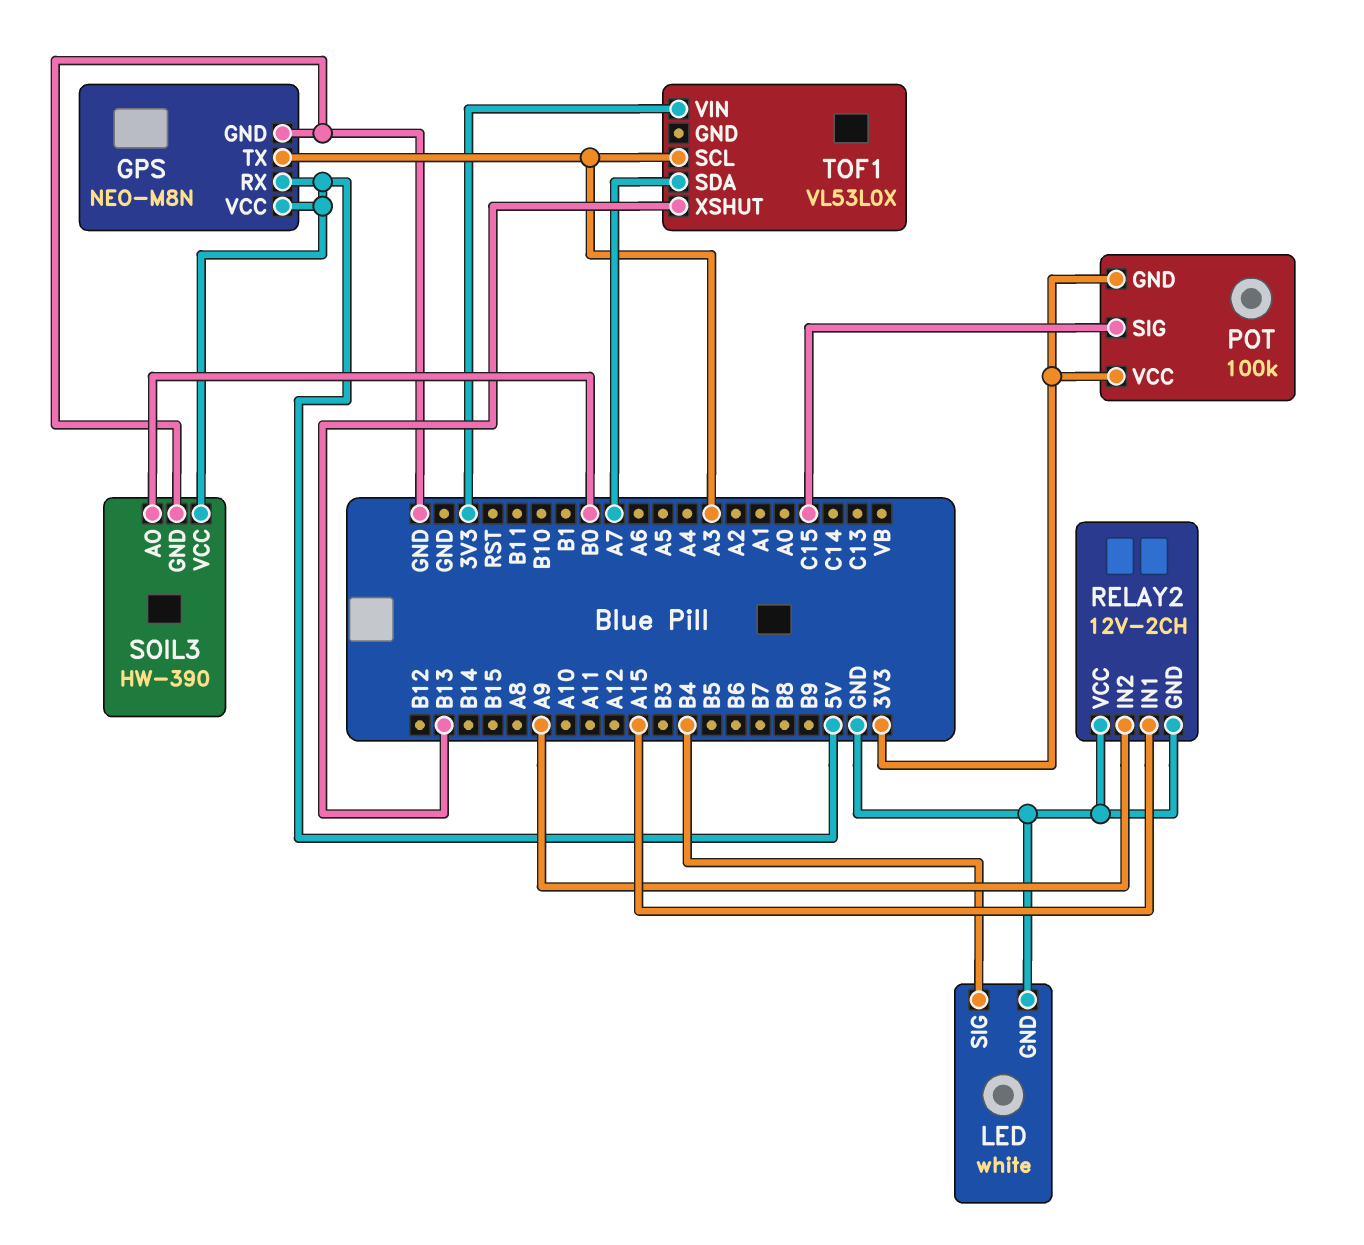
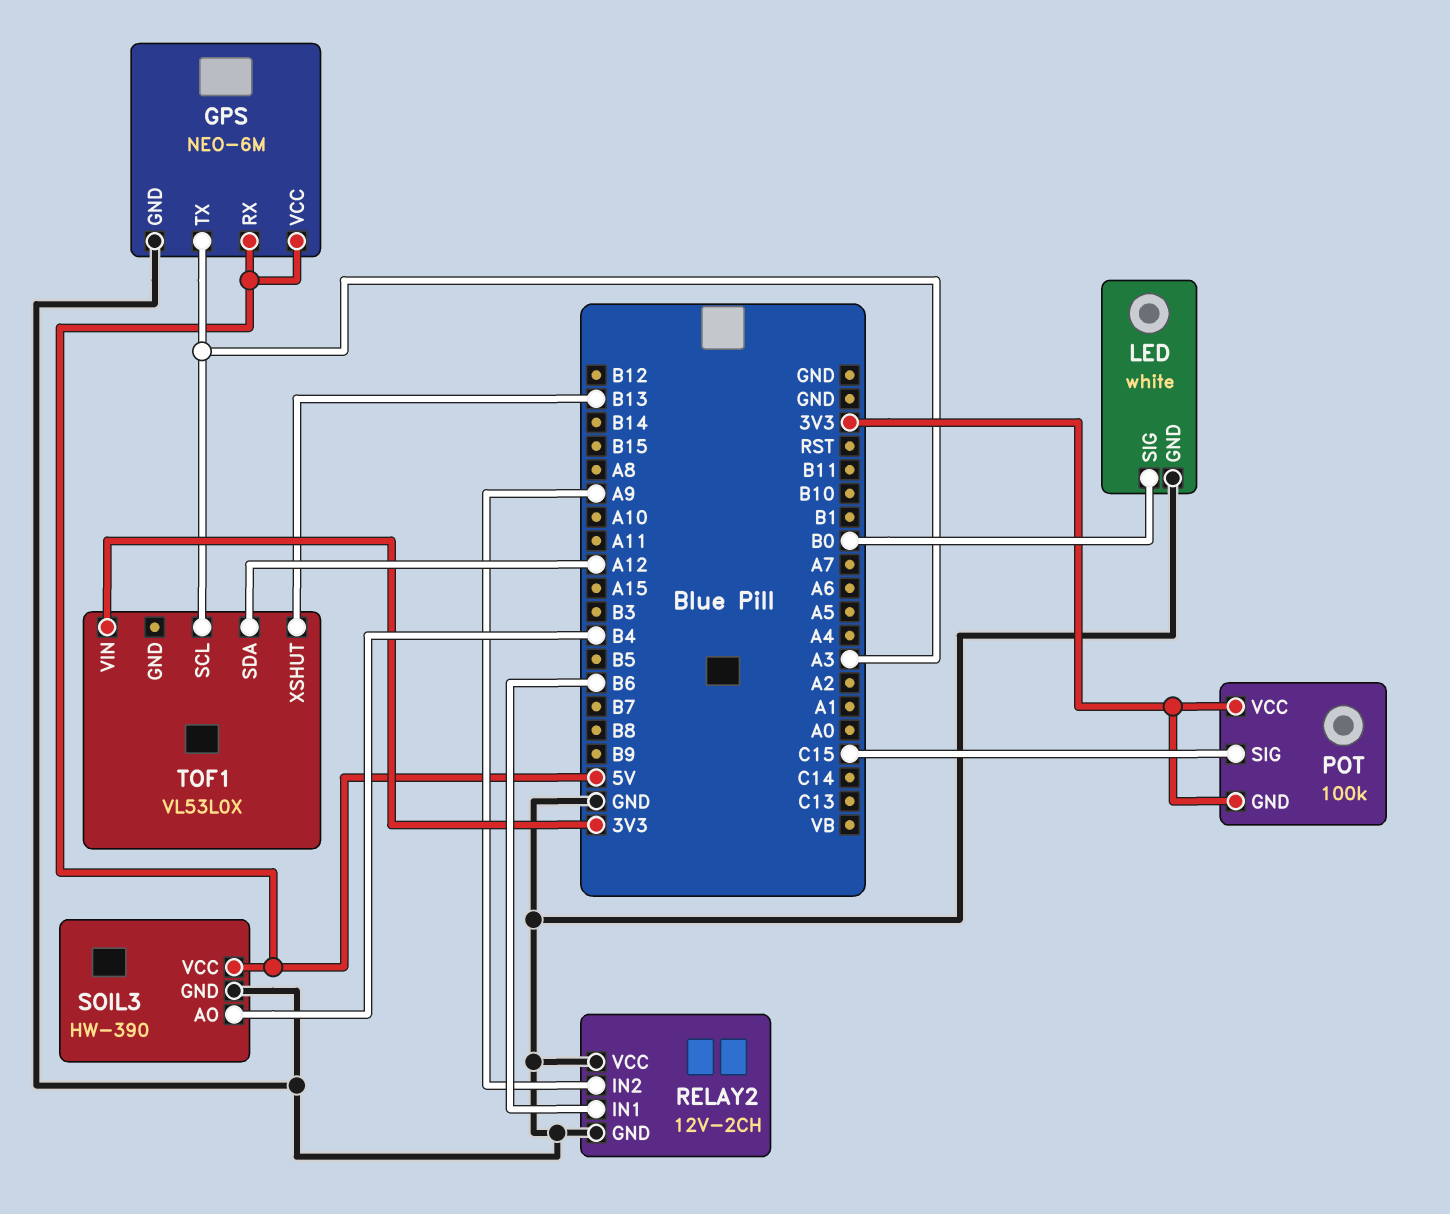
GPS: NEO-M8N -> NEO-6M
LED pin SIG: B4 -> B0
RELAY2 pin IN1: A15 -> B6
SOIL3 pin AO: B0 -> B4
TOF1 pin SDA: A7 -> A12

